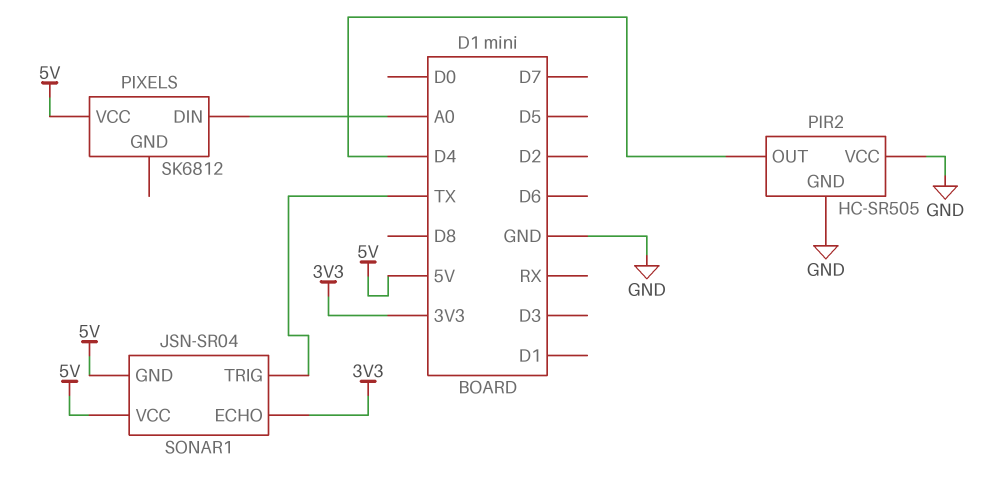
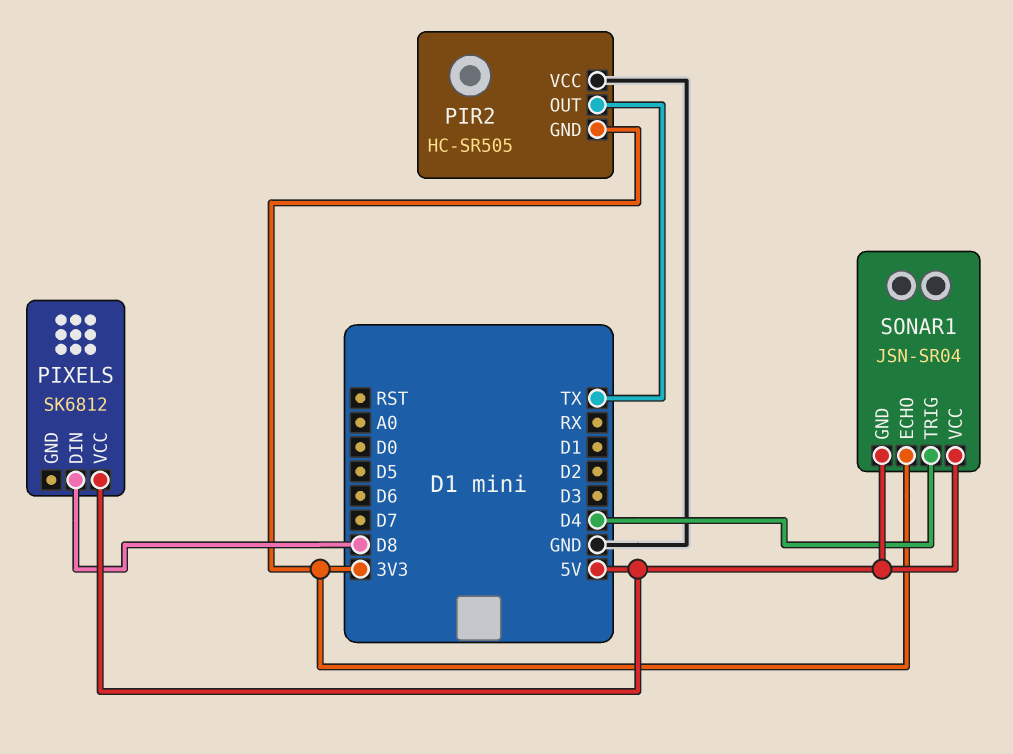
PIR2 pin GND: GND -> 3V3
PIR2 pin OUT: D4 -> TX
PIXELS pin DIN: A0 -> D8
SONAR1 pin TRIG: TX -> D4

